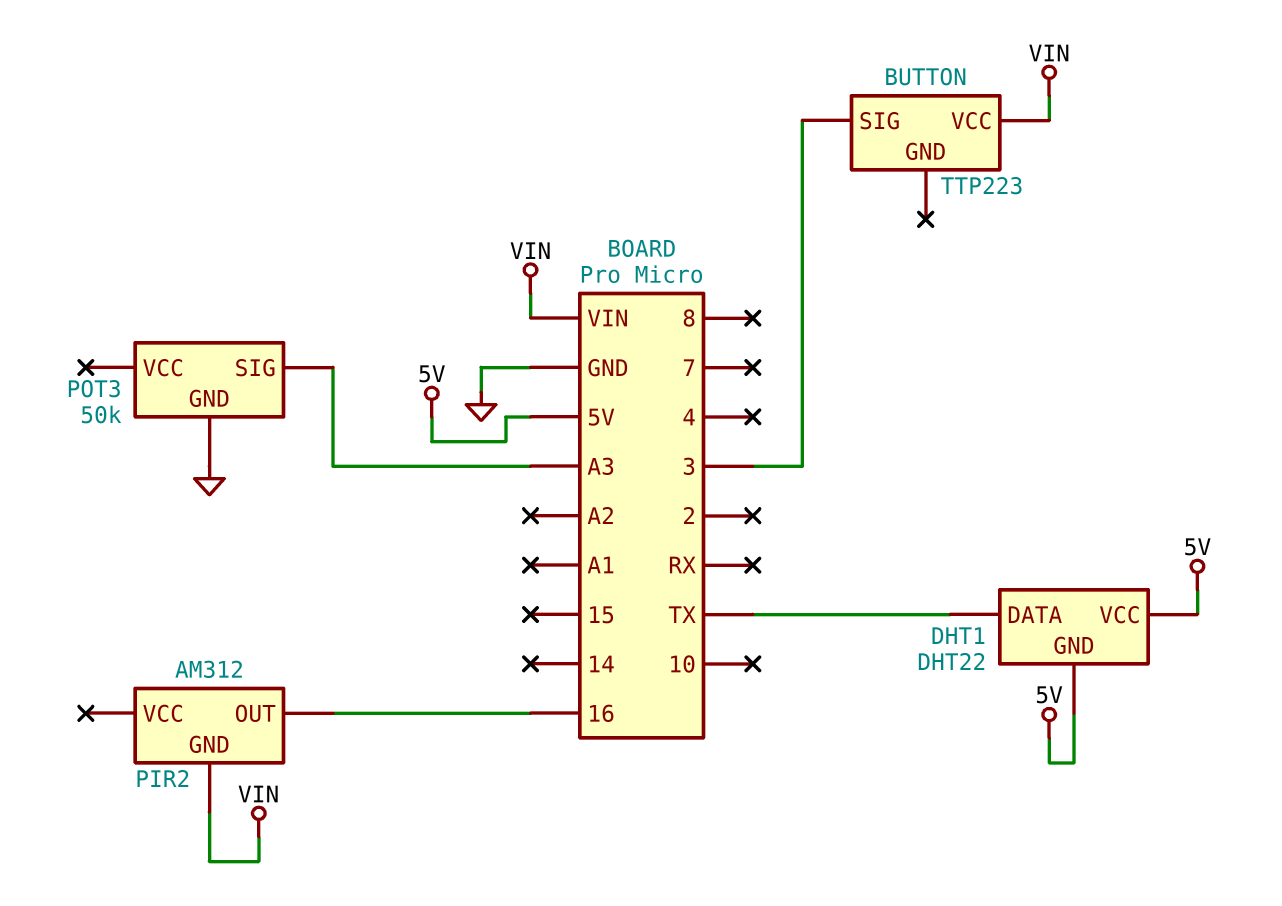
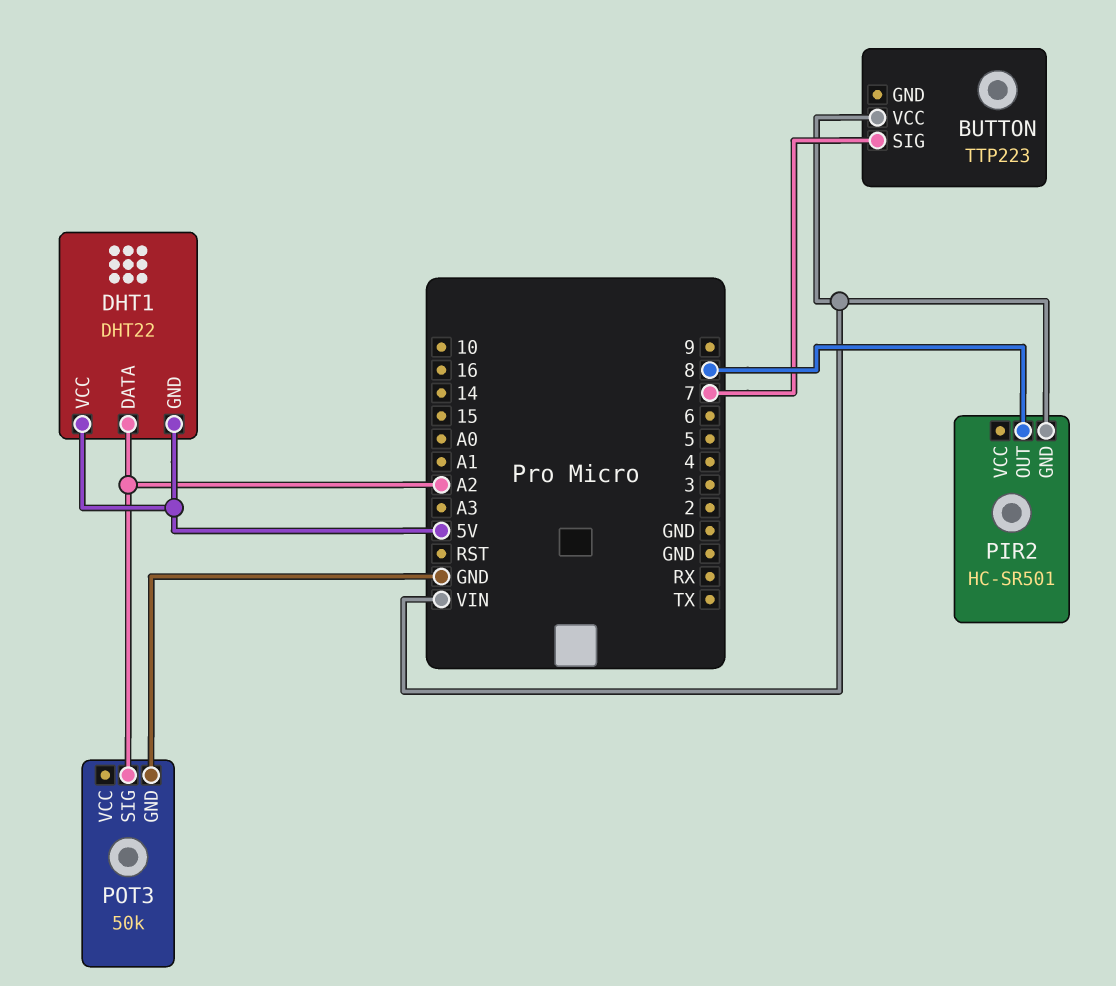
BUTTON pin SIG: 3 -> 7
DHT1 pin DATA: TX -> A2
PIR2: AM312 -> HC-SR501
PIR2 pin OUT: 16 -> 8
POT3 pin SIG: A3 -> A2

